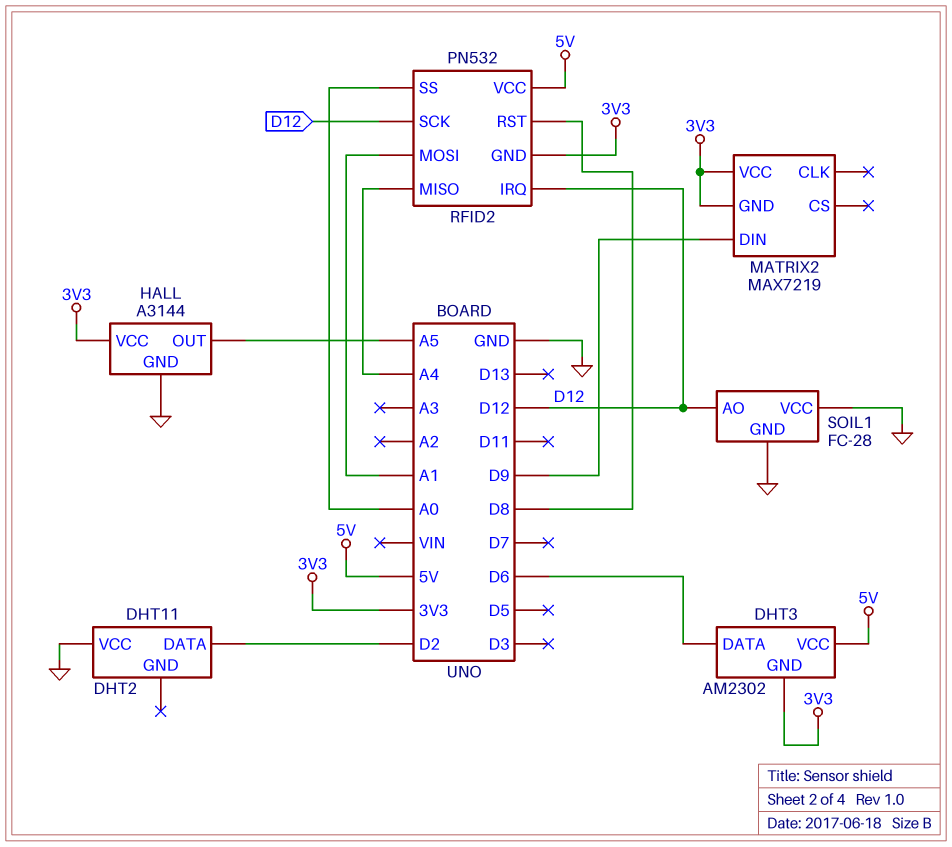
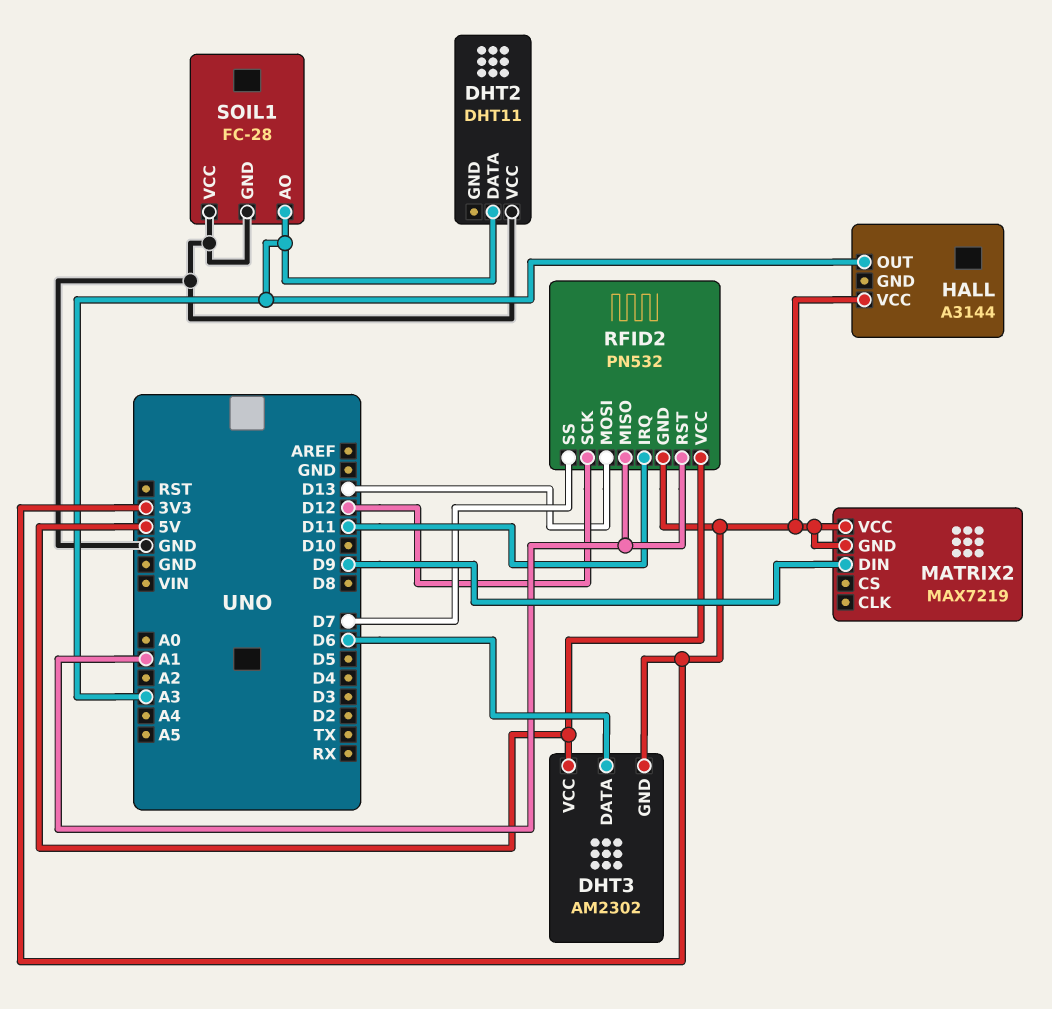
DHT2 pin DATA: D2 -> A3
HALL pin GND: GND -> none
HALL pin OUT: A5 -> A3
RFID2 pin IRQ: D12 -> D11
RFID2 pin MISO: A4 -> A1
RFID2 pin MOSI: A1 -> D13
RFID2 pin RST: D8 -> A1
RFID2 pin SS: A0 -> D7
SOIL1 pin AO: D12 -> A3

